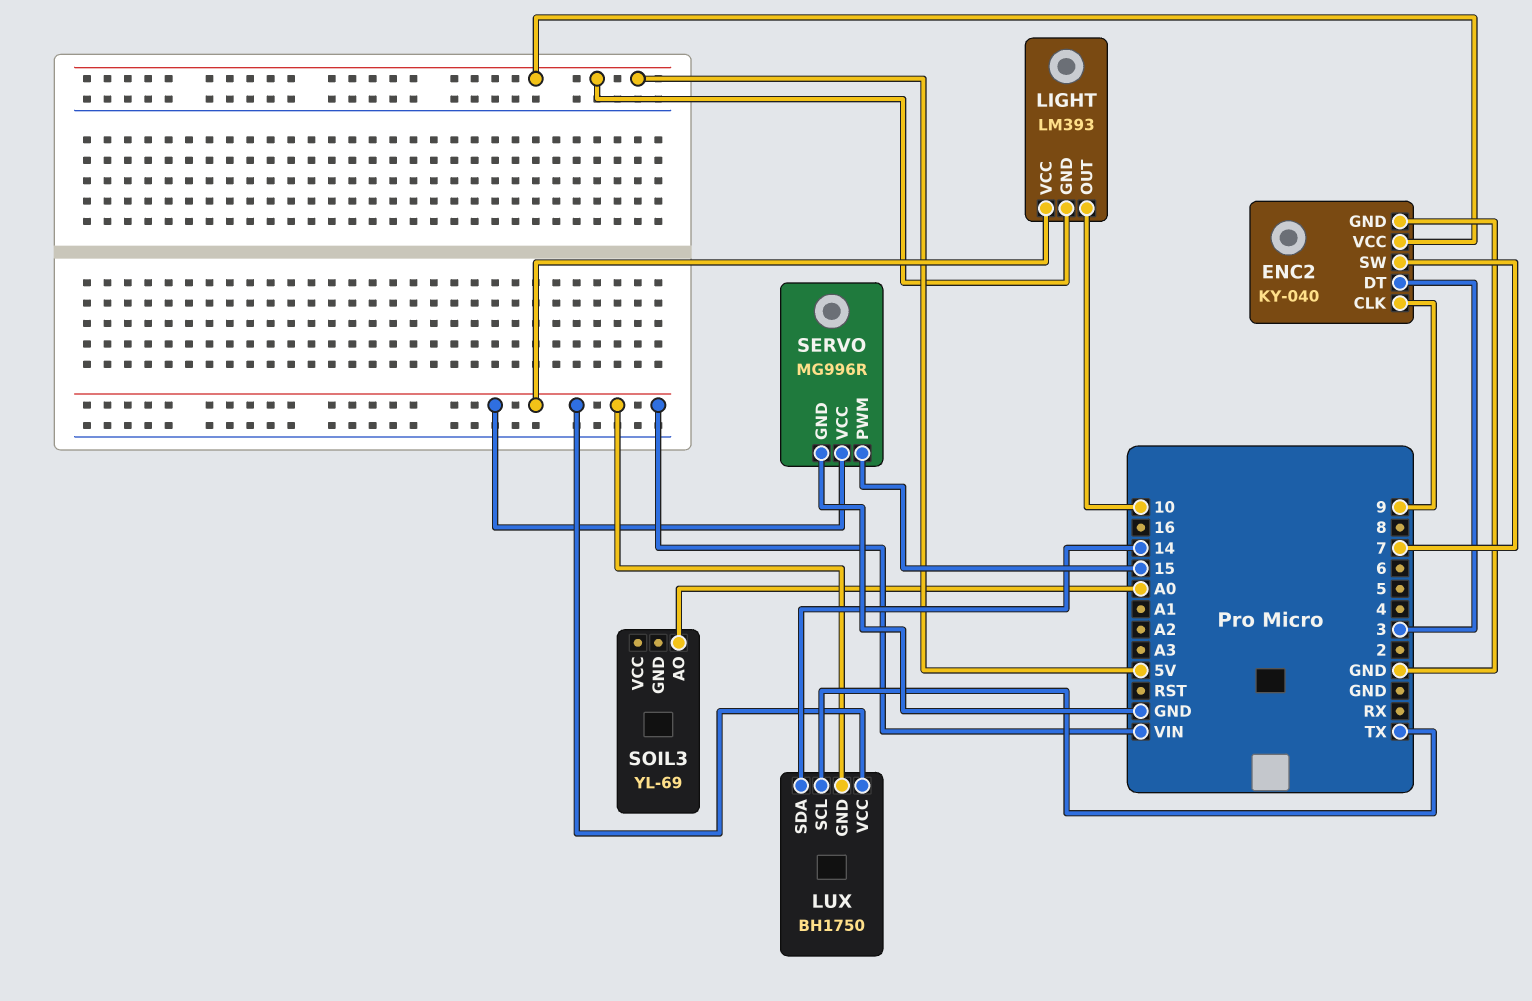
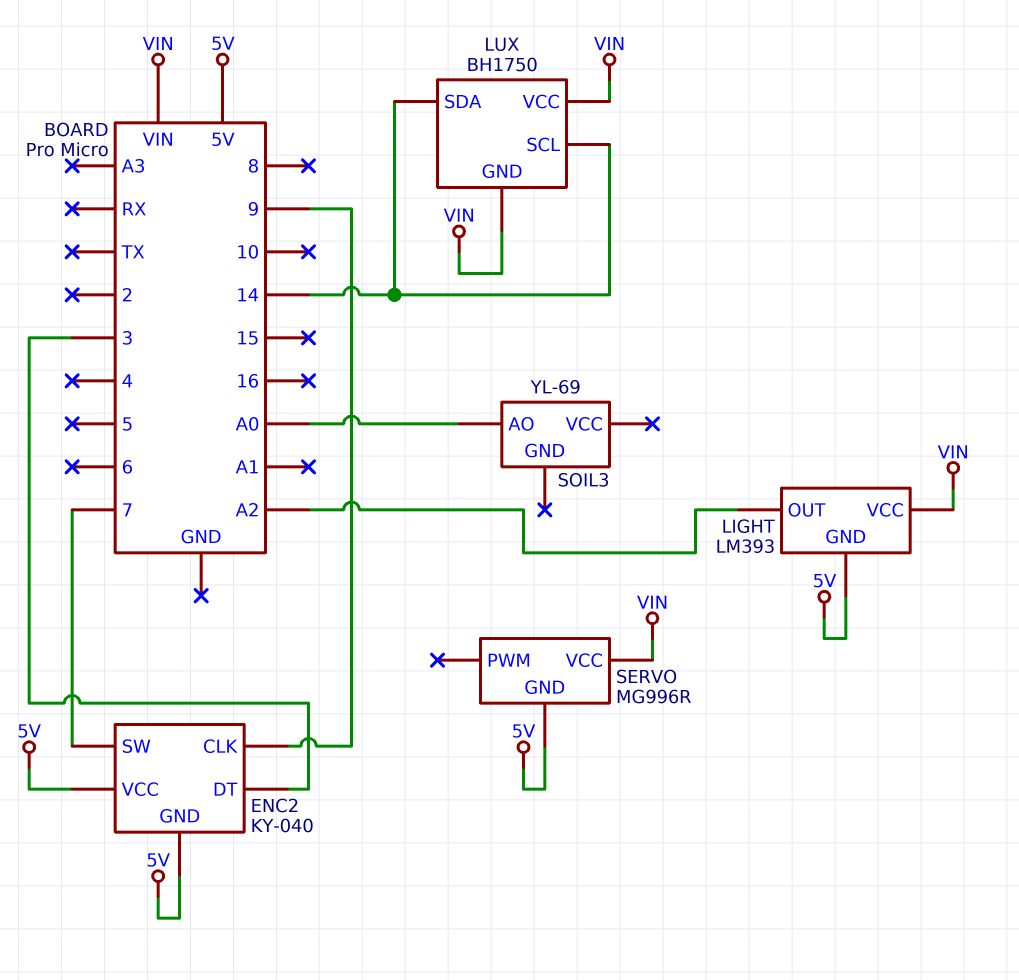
ENC2 pin GND: GND -> 5V
LIGHT pin OUT: 10 -> A2
LUX pin SCL: TX -> 14
SERVO pin GND: GND -> 5V
SERVO pin PWM: 15 -> none

